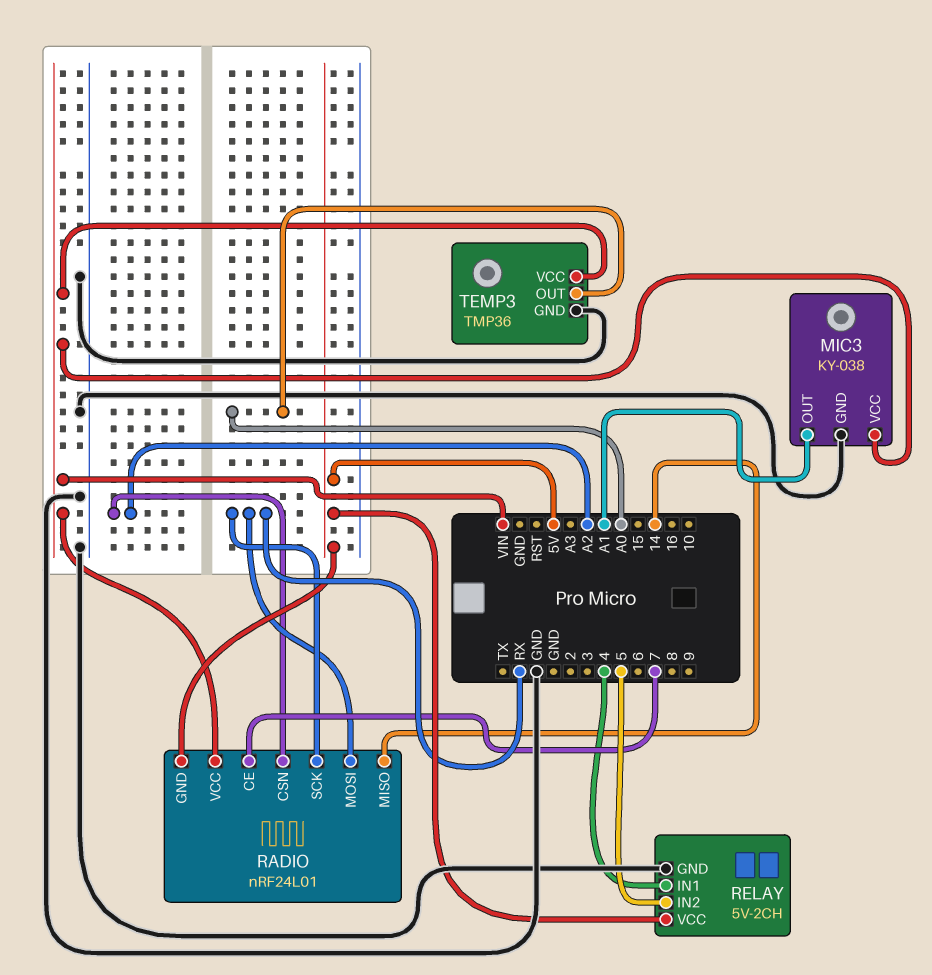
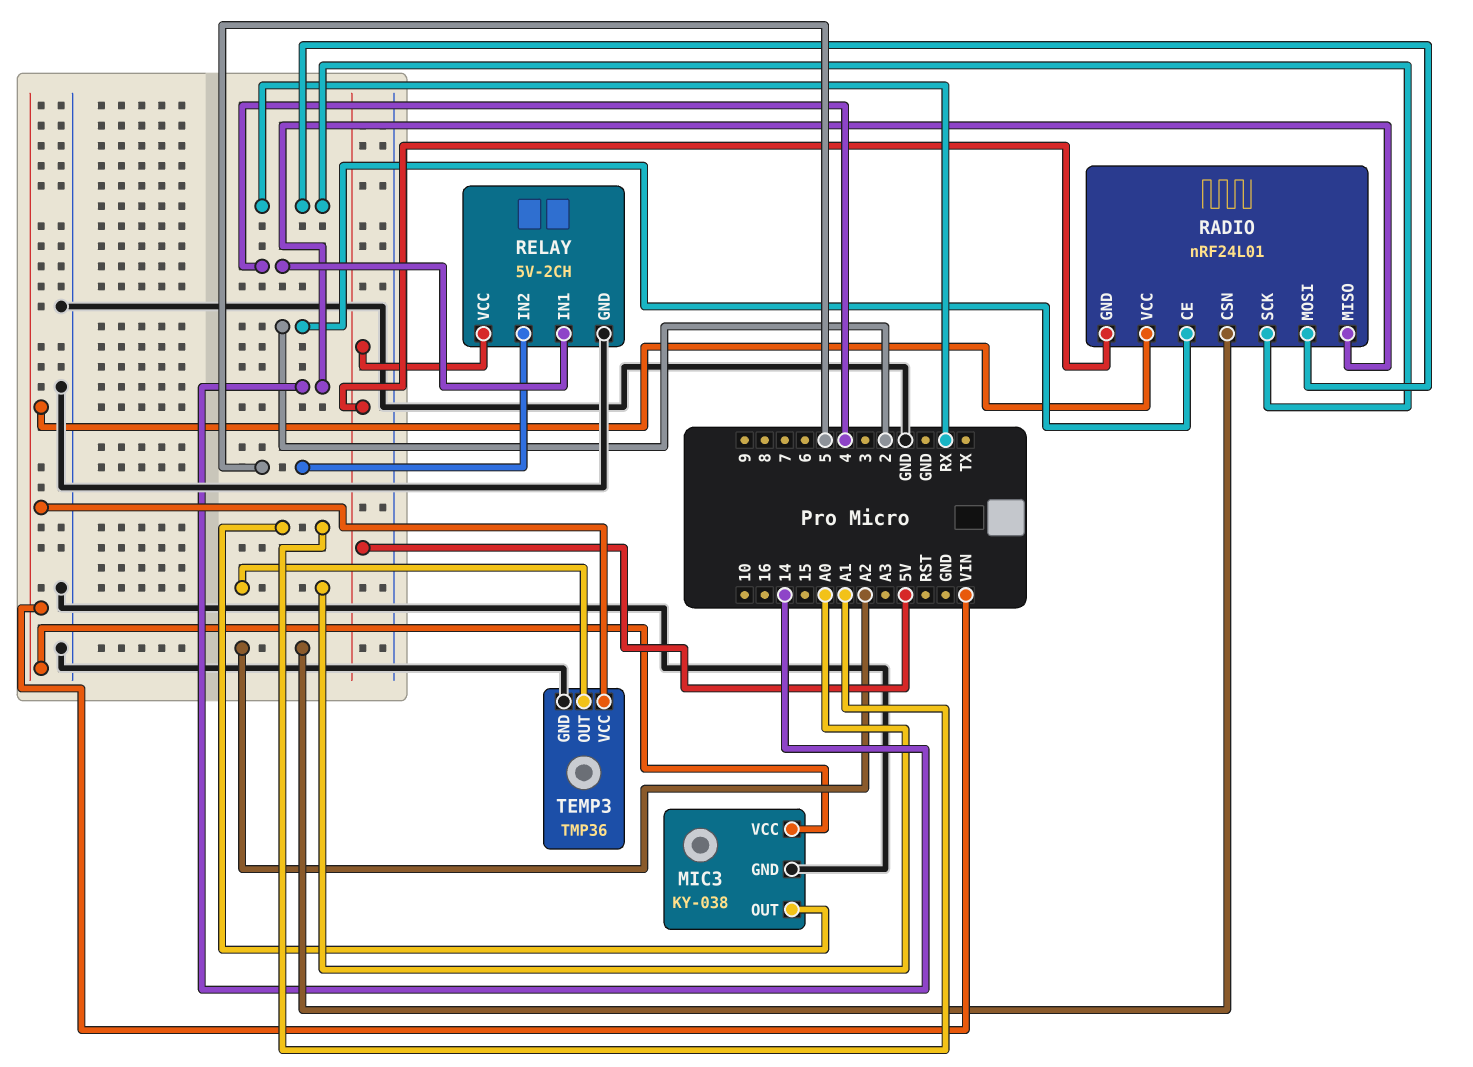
RADIO pin CE: 7 -> 2

